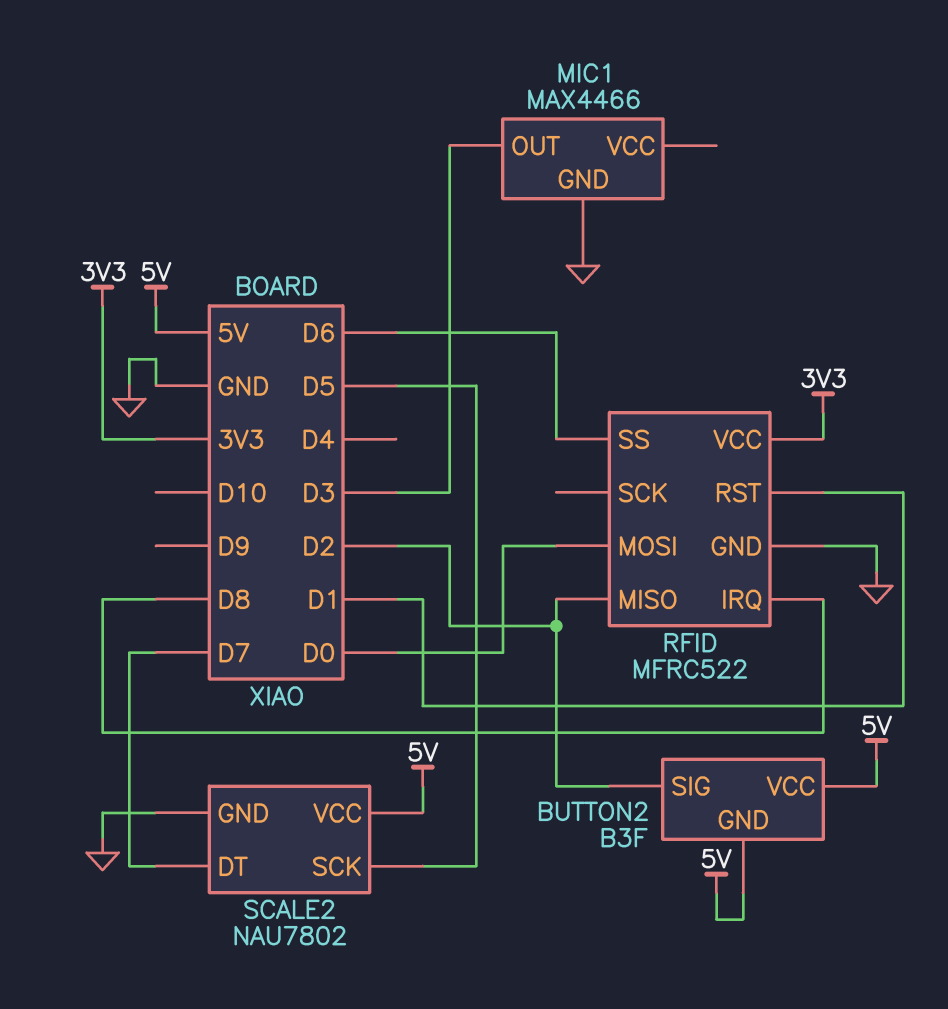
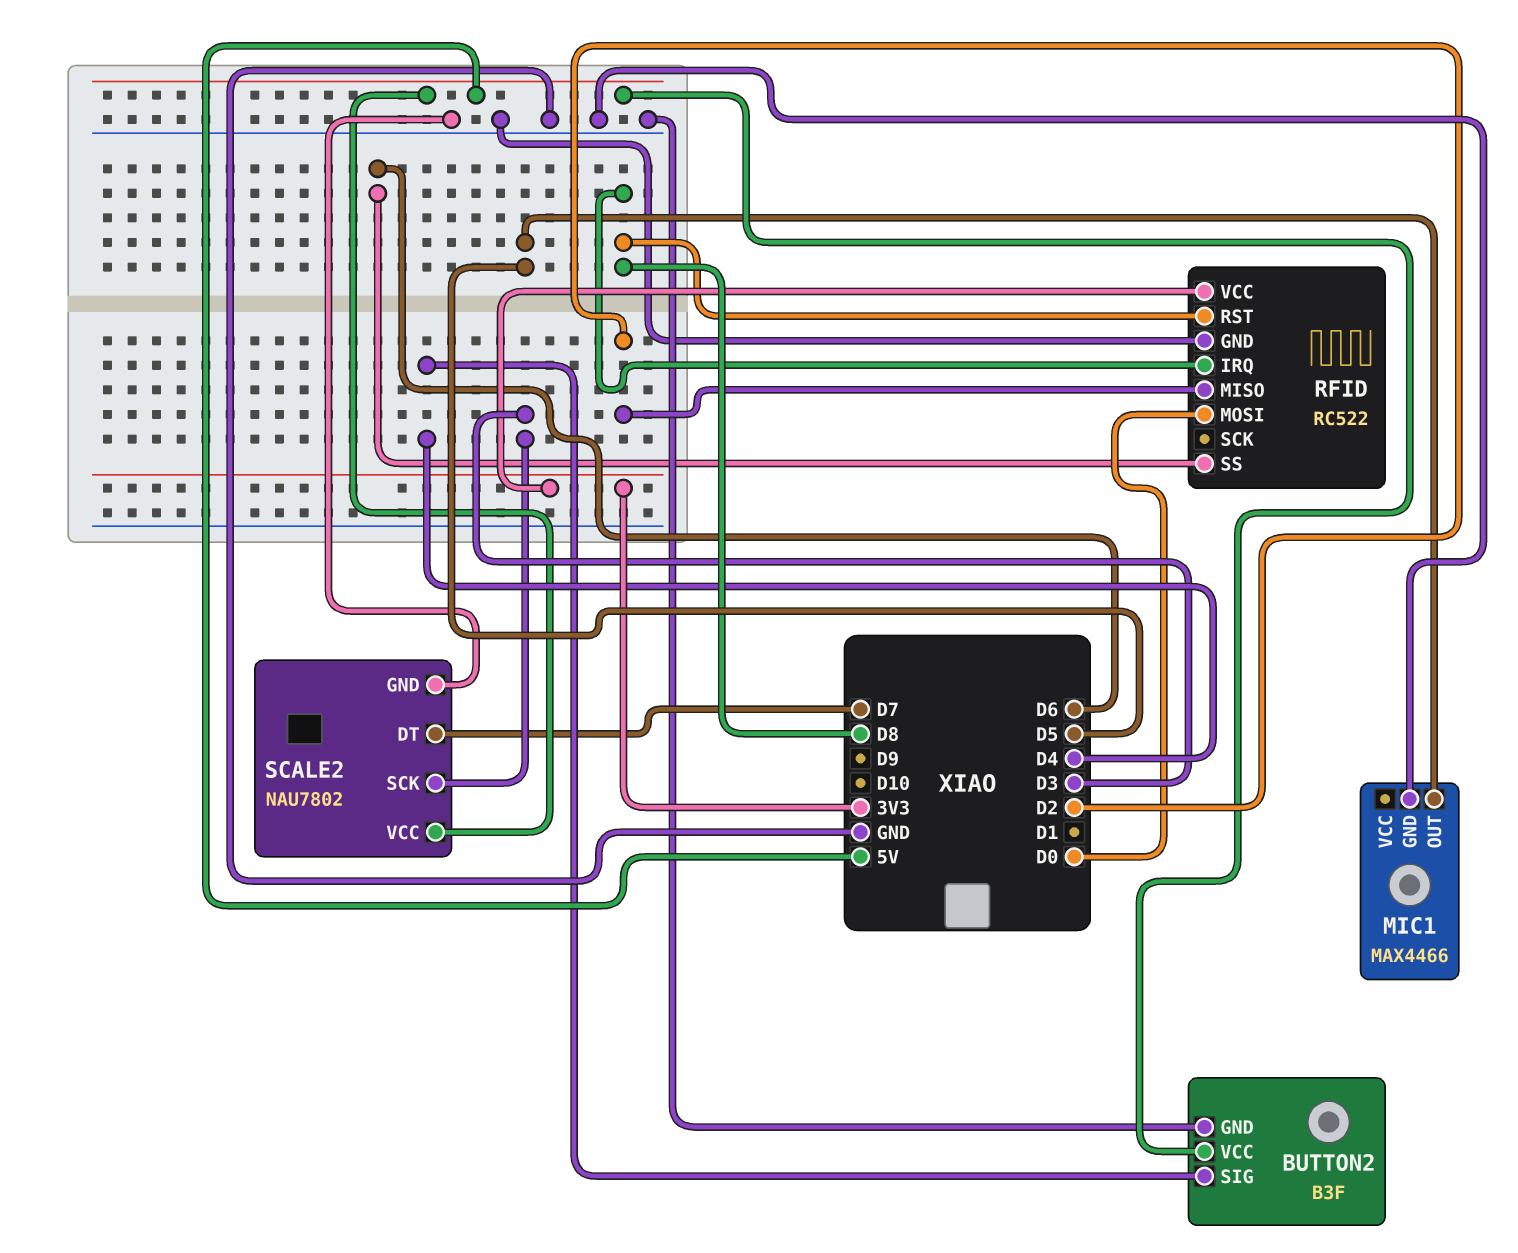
BUTTON2 pin GND: 5V -> GND
BUTTON2 pin SIG: D2 -> D4
MIC1 pin OUT: D3 -> D5
RFID: MFRC522 -> RC522
RFID pin RST: D1 -> D8
SCALE2 pin SCK: D5 -> D3

